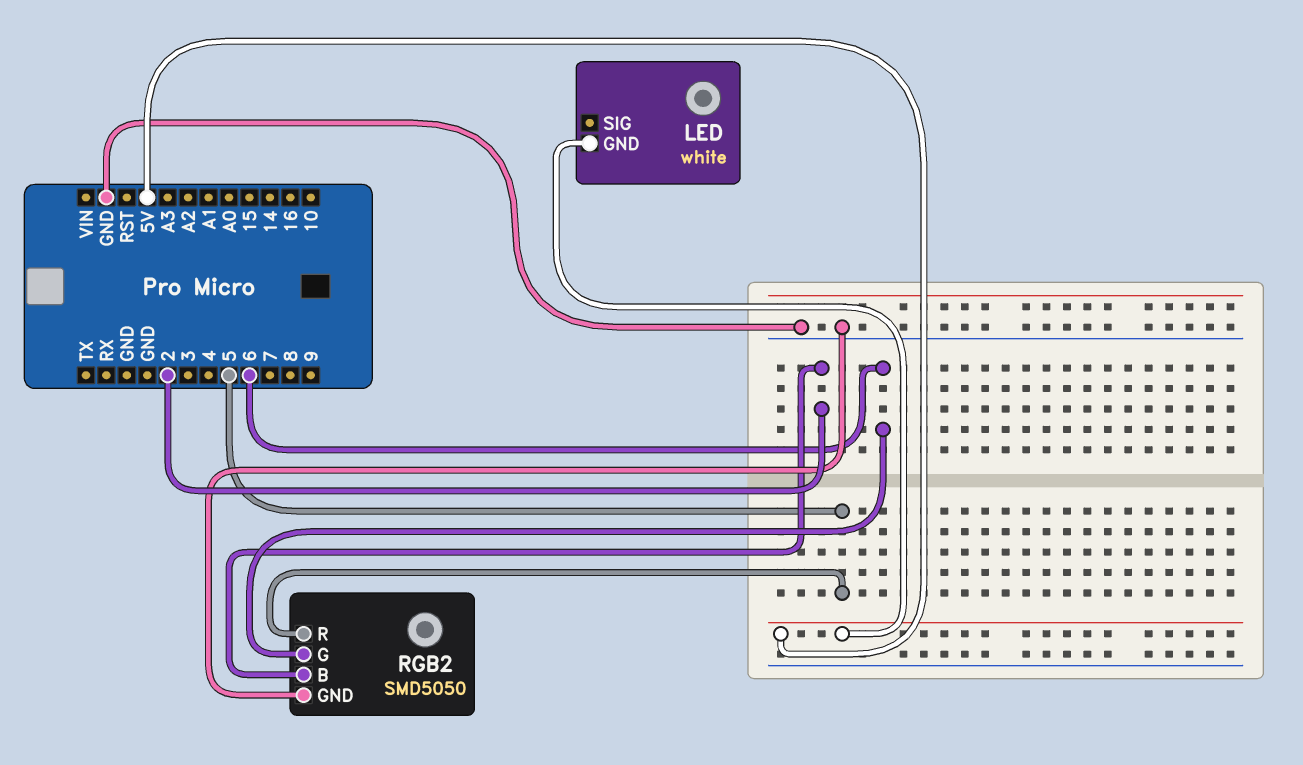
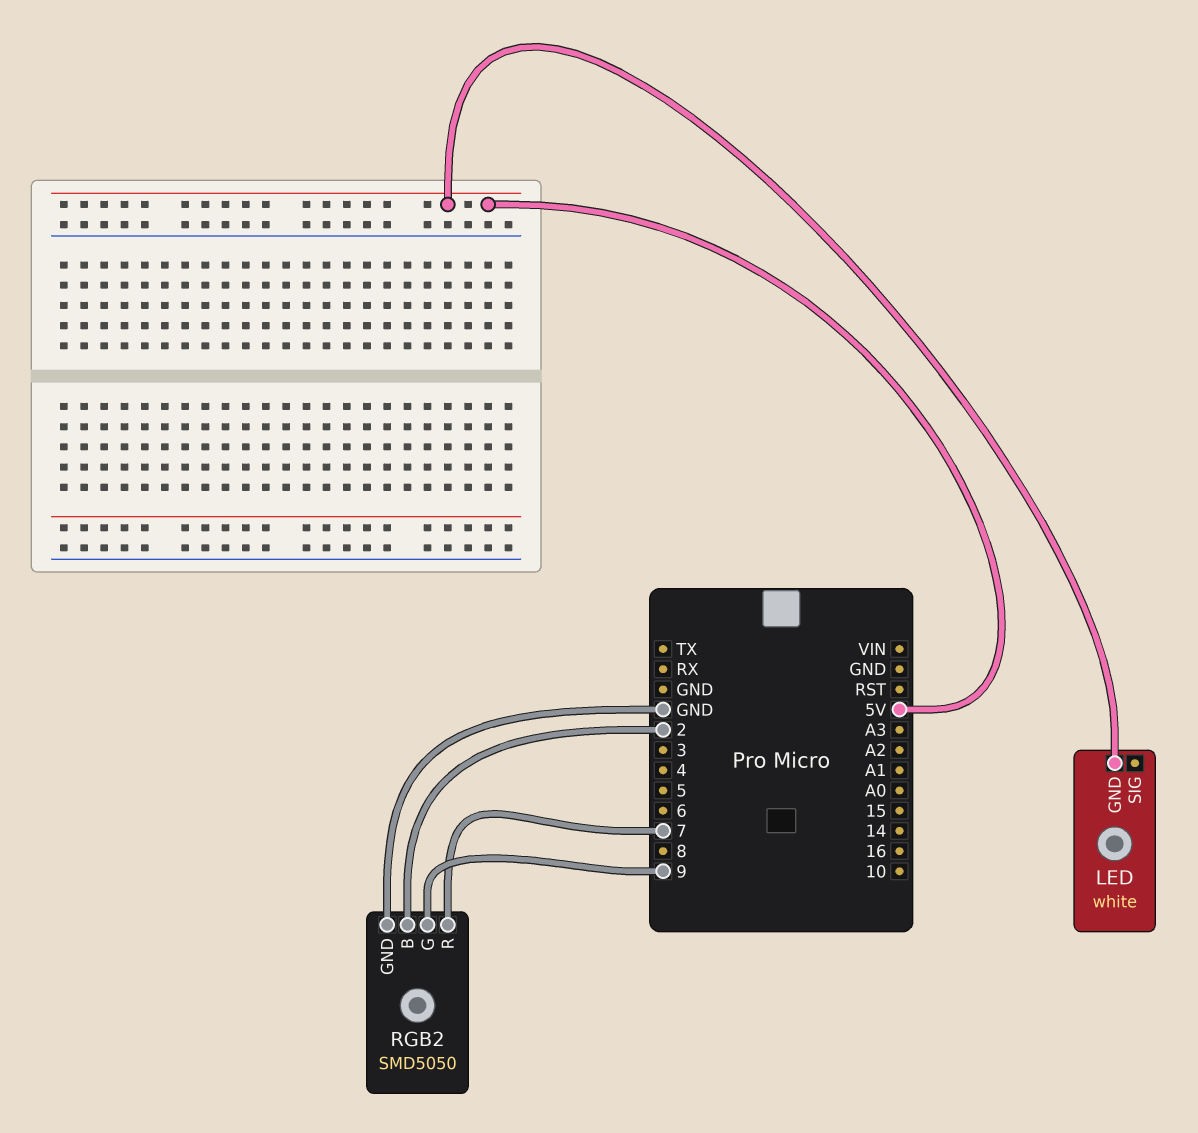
RGB2 pin G: 6 -> 9
RGB2 pin R: 5 -> 7

